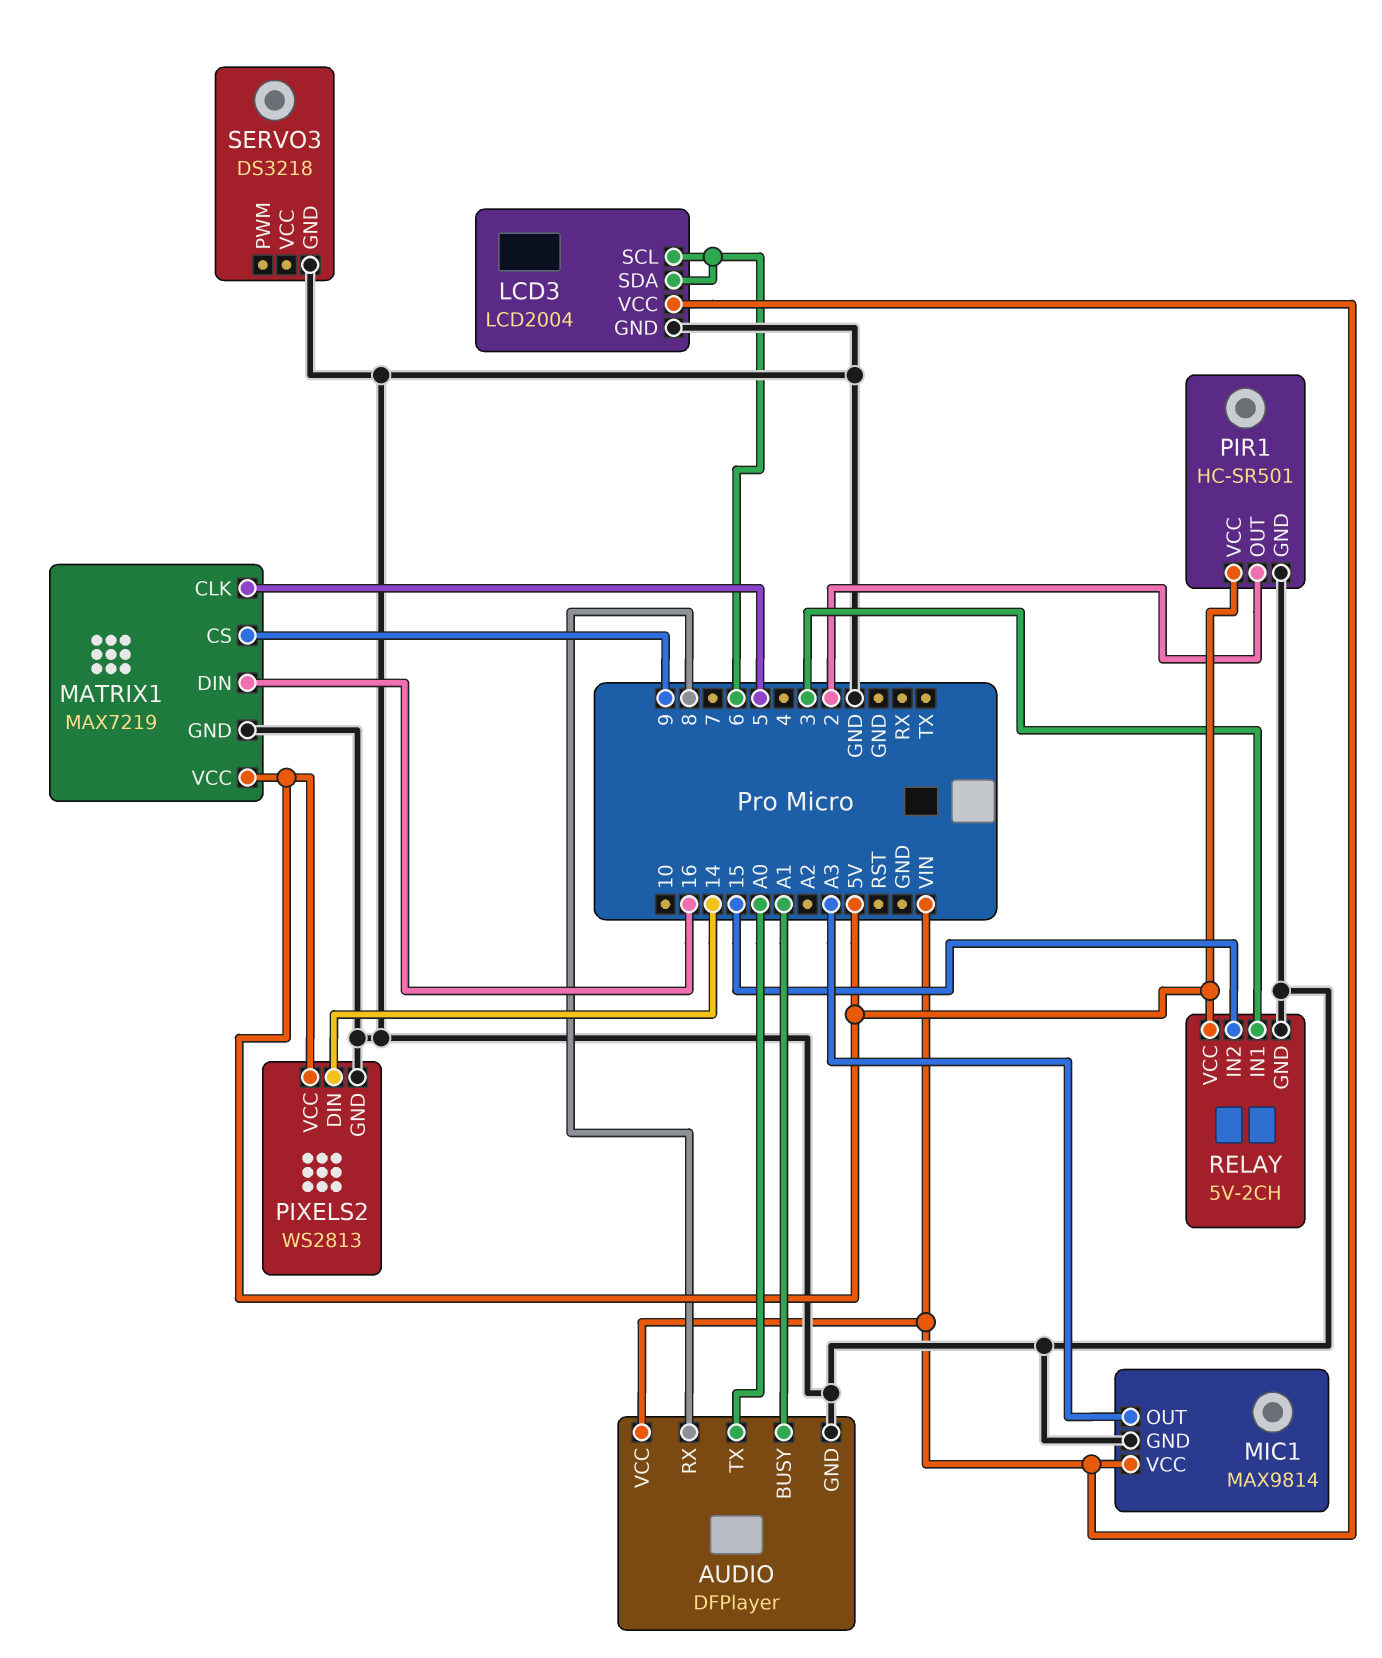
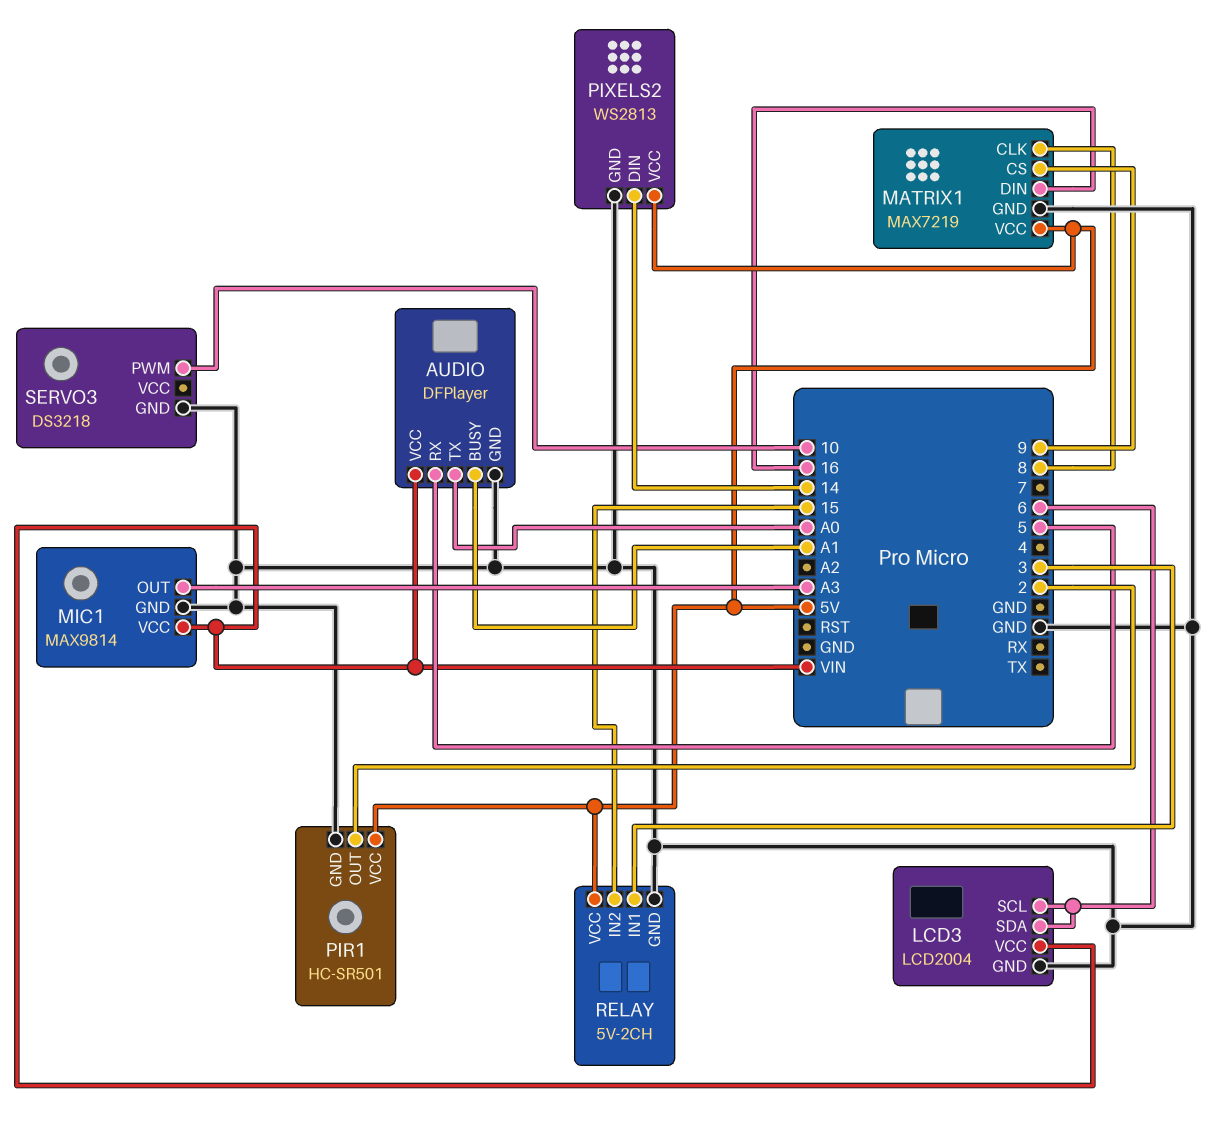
AUDIO pin RX: 8 -> 5
MATRIX1 pin CLK: 5 -> 8
SERVO3 pin PWM: none -> 10

